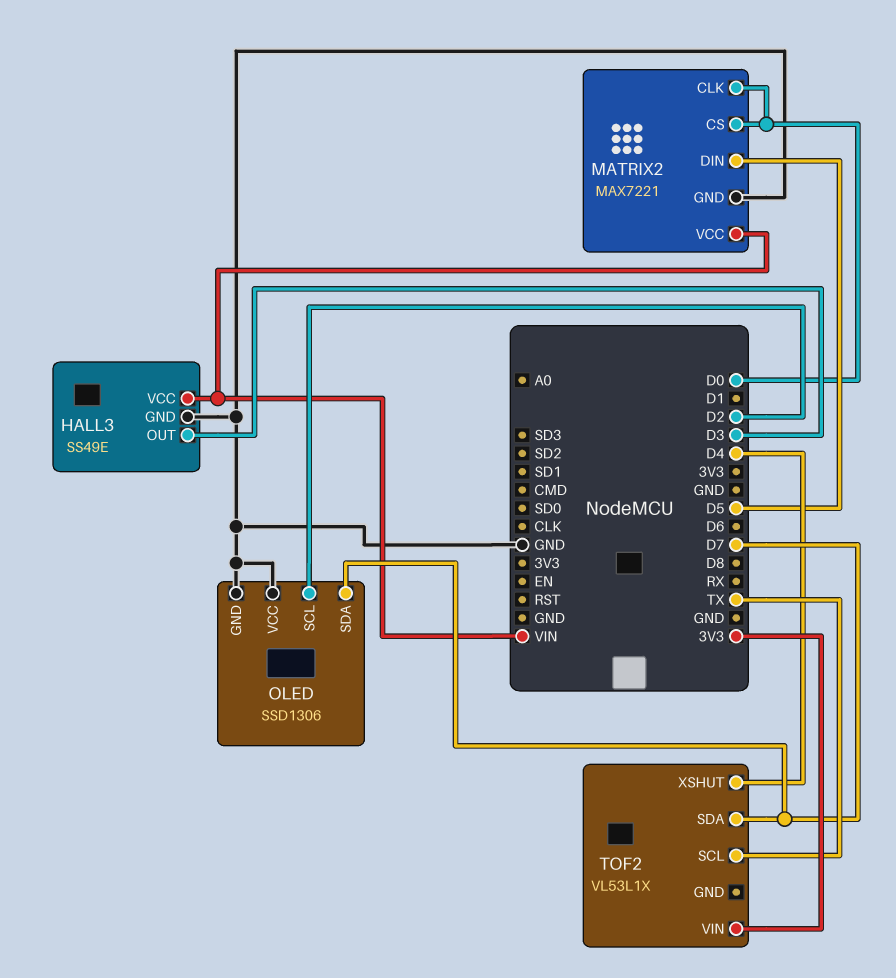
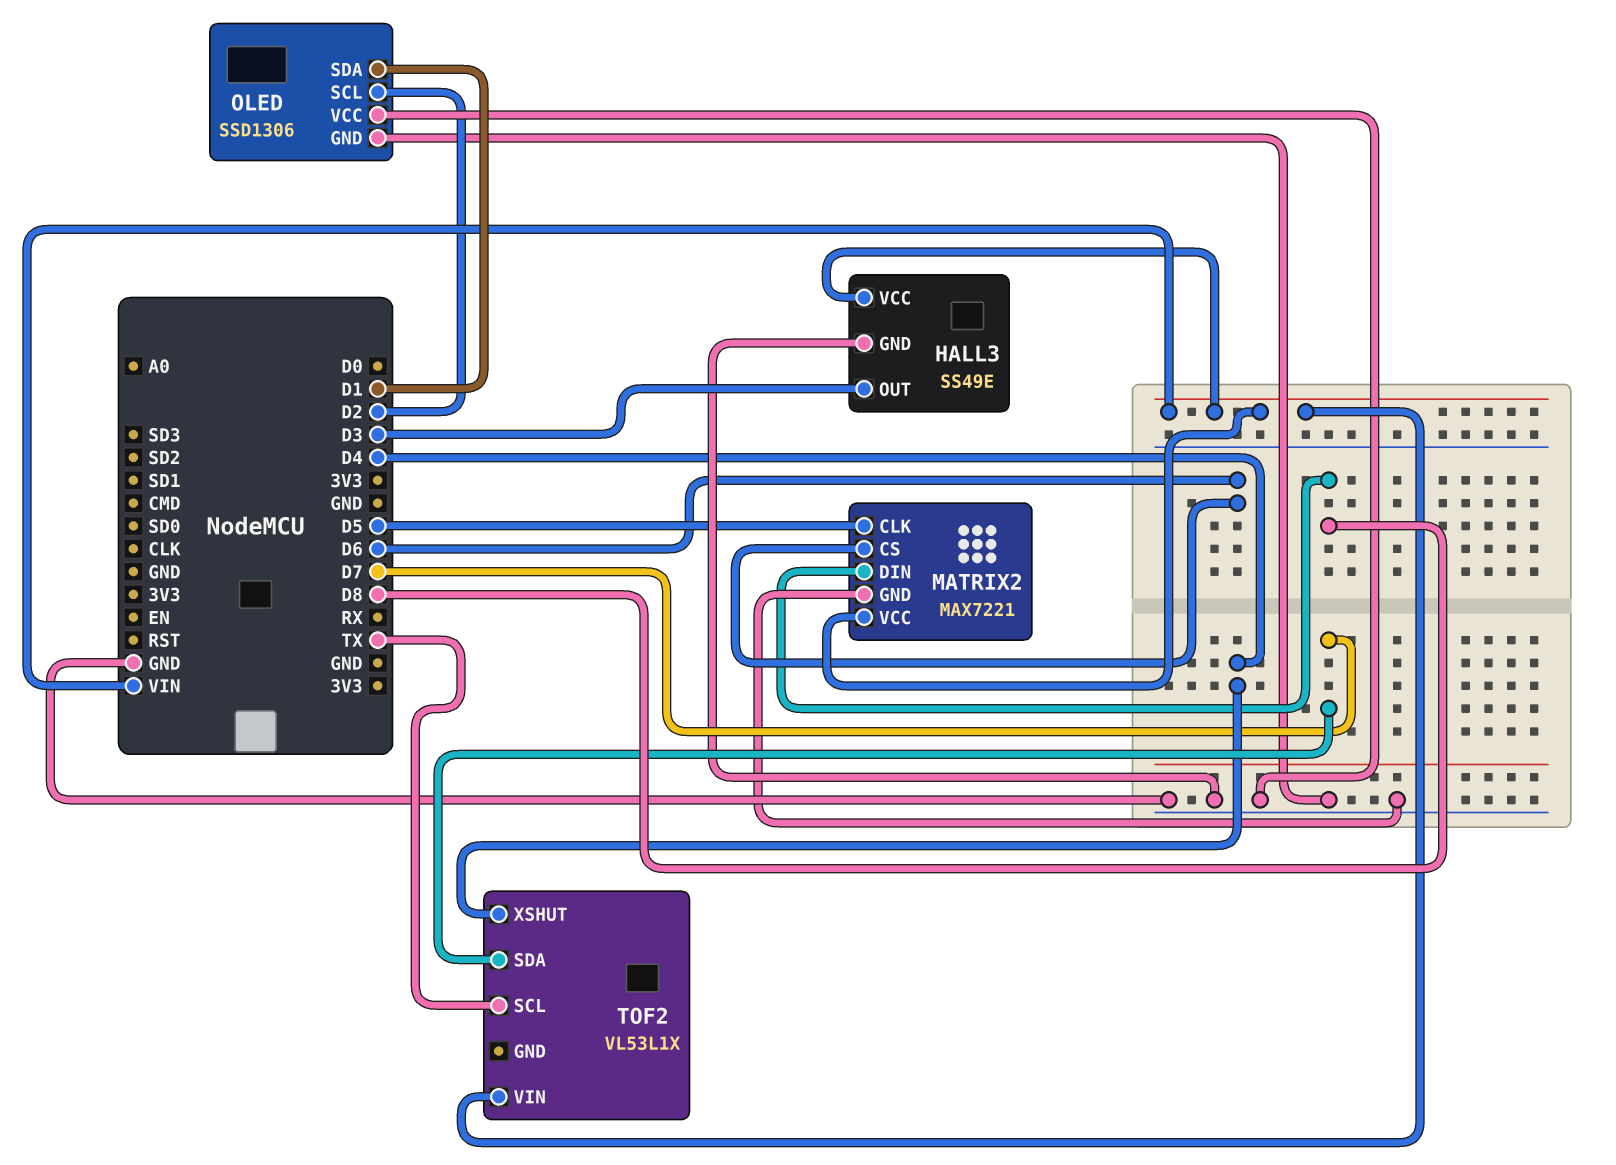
MATRIX2 pin CLK: D0 -> D5
MATRIX2 pin CS: D0 -> D6
MATRIX2 pin DIN: D5 -> D8
OLED pin SDA: D7 -> D1
TOF2 pin VIN: 3V3 -> VIN

